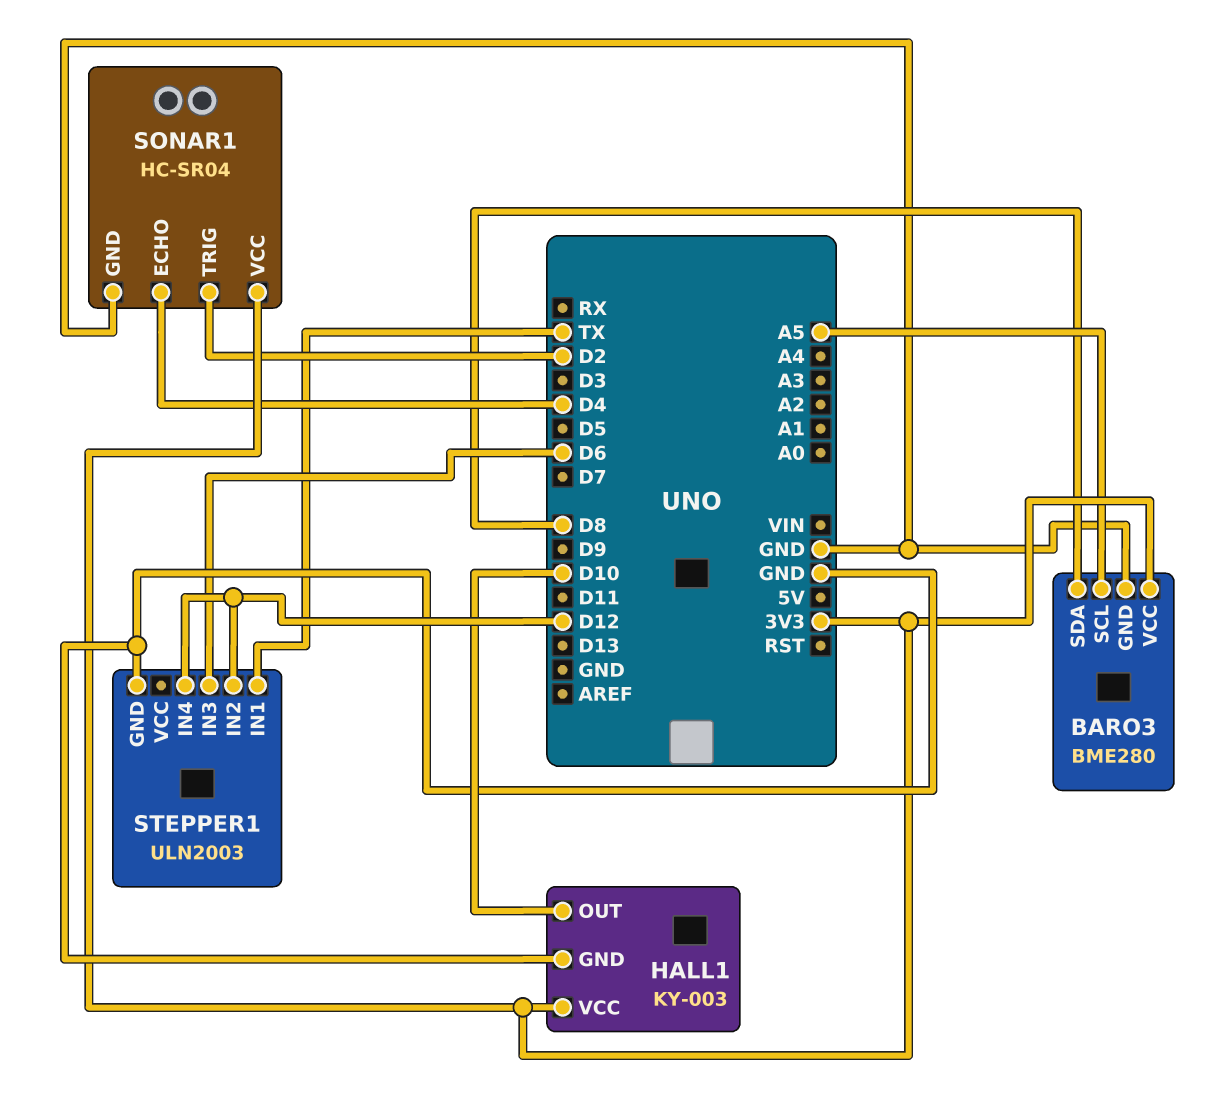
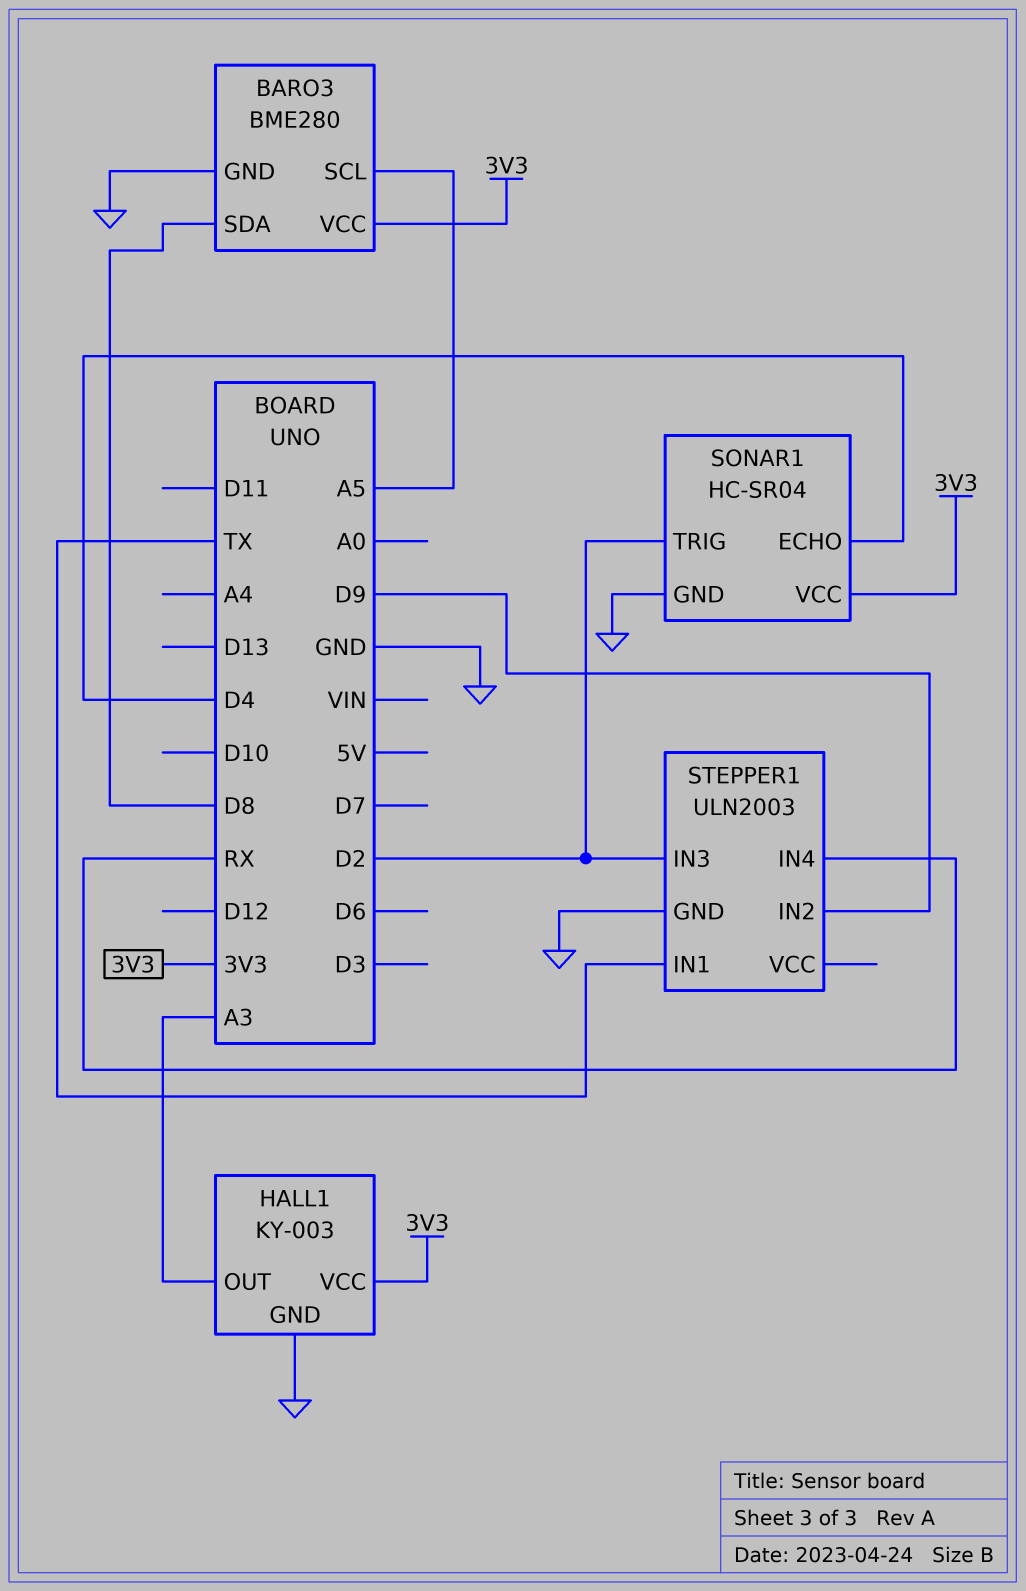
HALL1 pin OUT: D10 -> A3
STEPPER1 pin IN2: D12 -> D9
STEPPER1 pin IN3: D6 -> D2
STEPPER1 pin IN4: D12 -> RX

